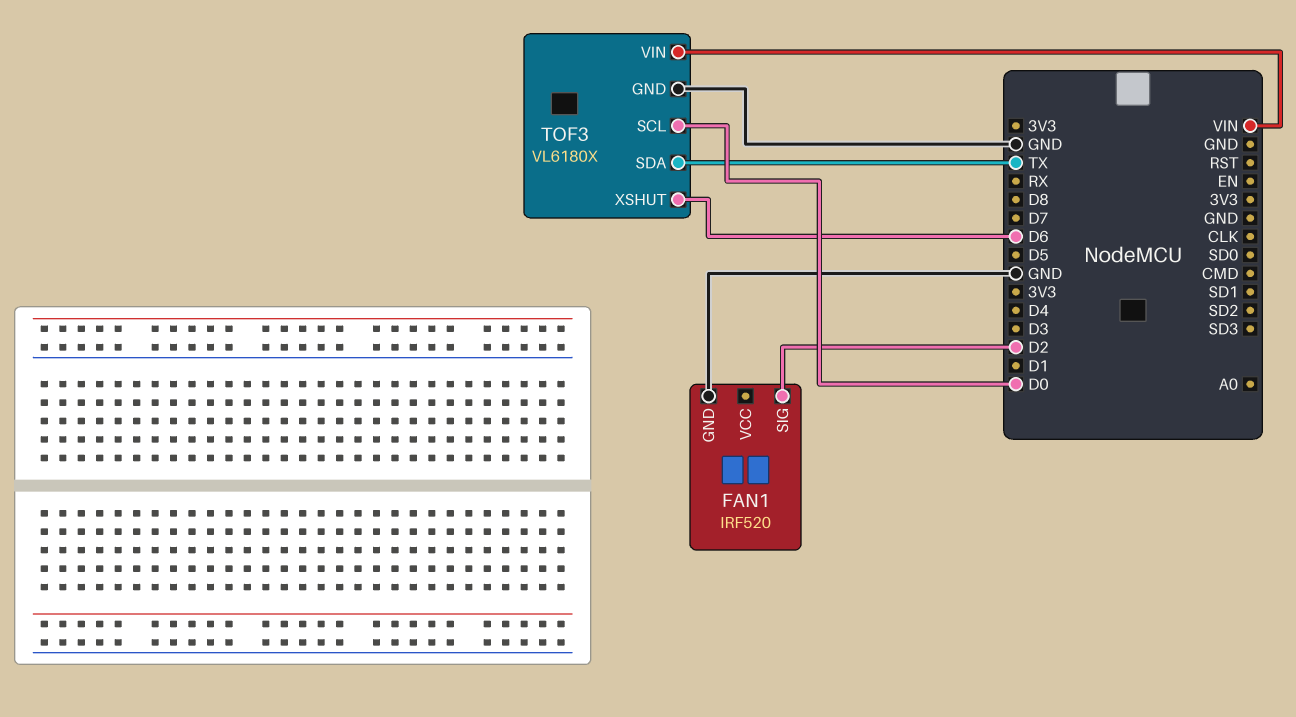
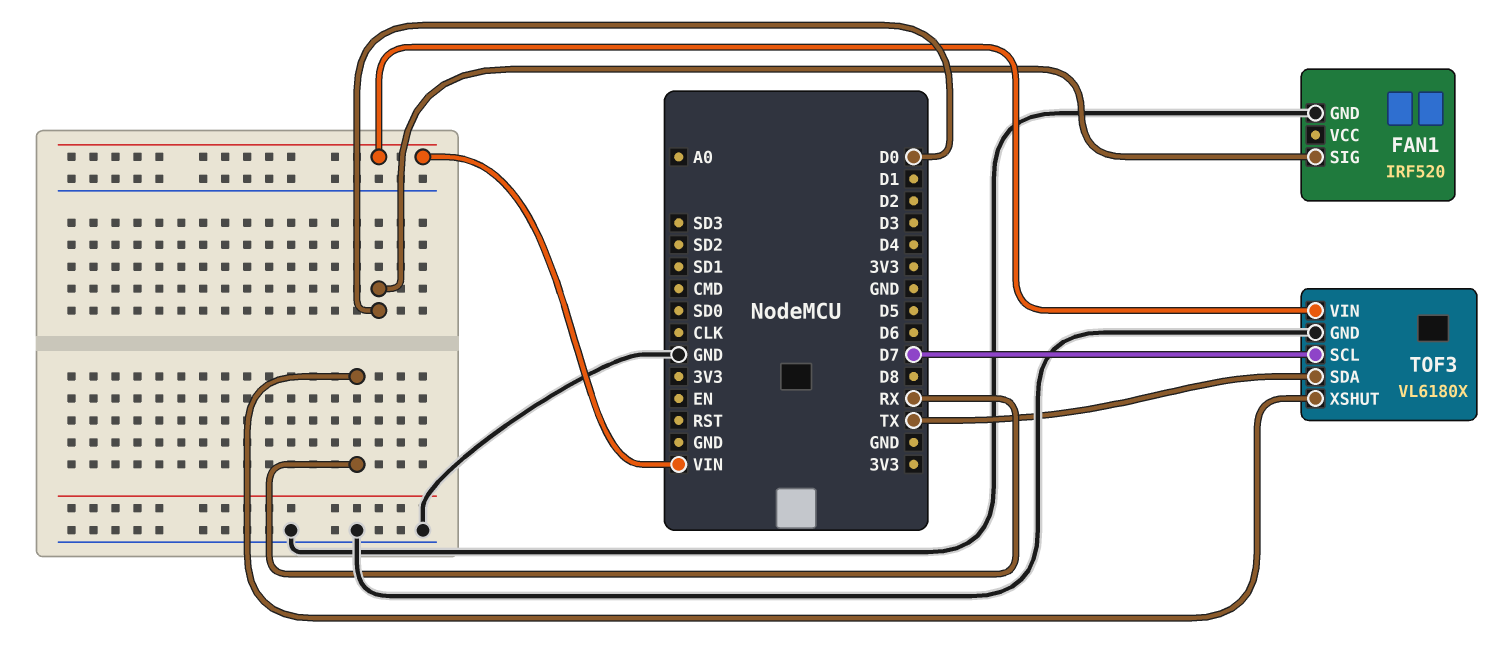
FAN1 pin SIG: D2 -> D0
TOF3 pin SCL: D0 -> D7
TOF3 pin XSHUT: D6 -> RX

